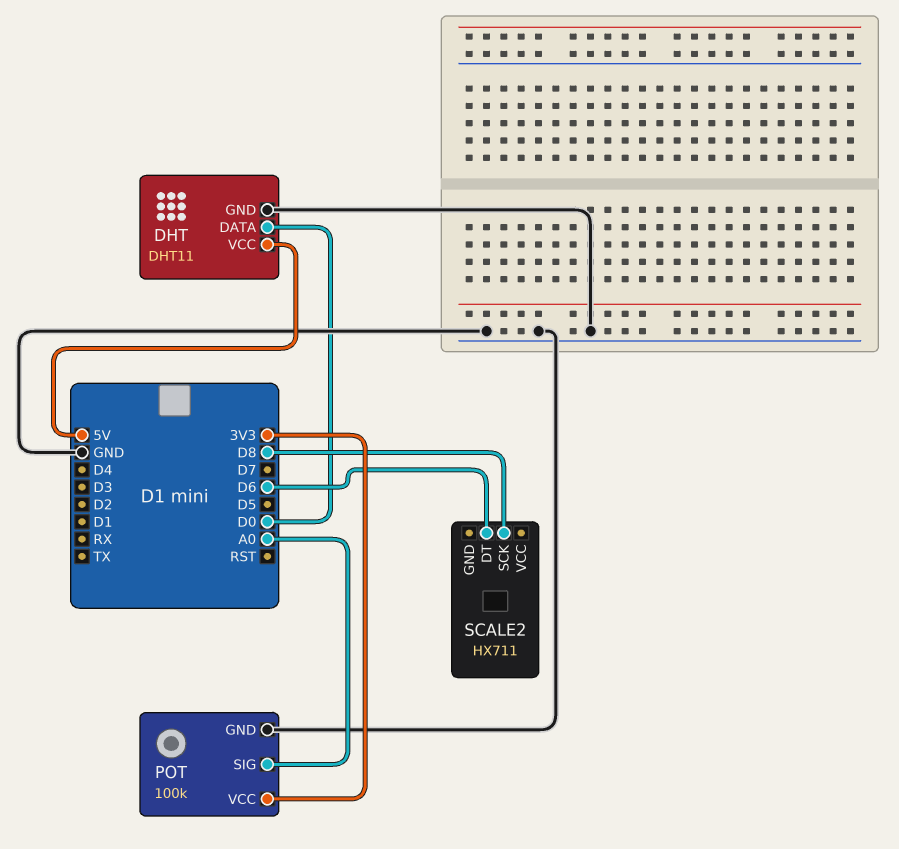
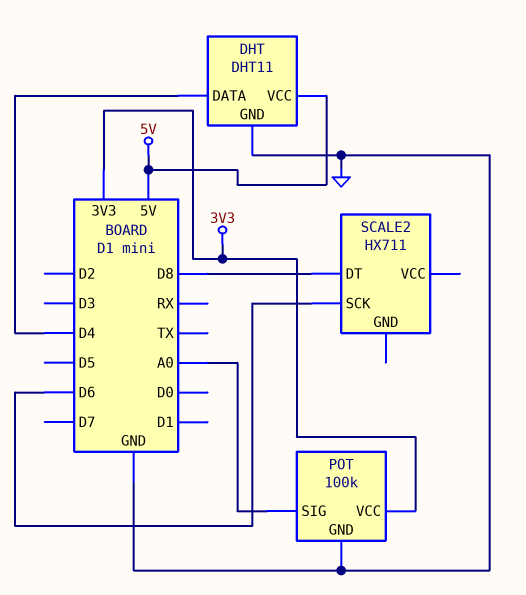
DHT pin DATA: D0 -> D4
SCALE2 pin DT: D6 -> D8
SCALE2 pin SCK: D8 -> D6

